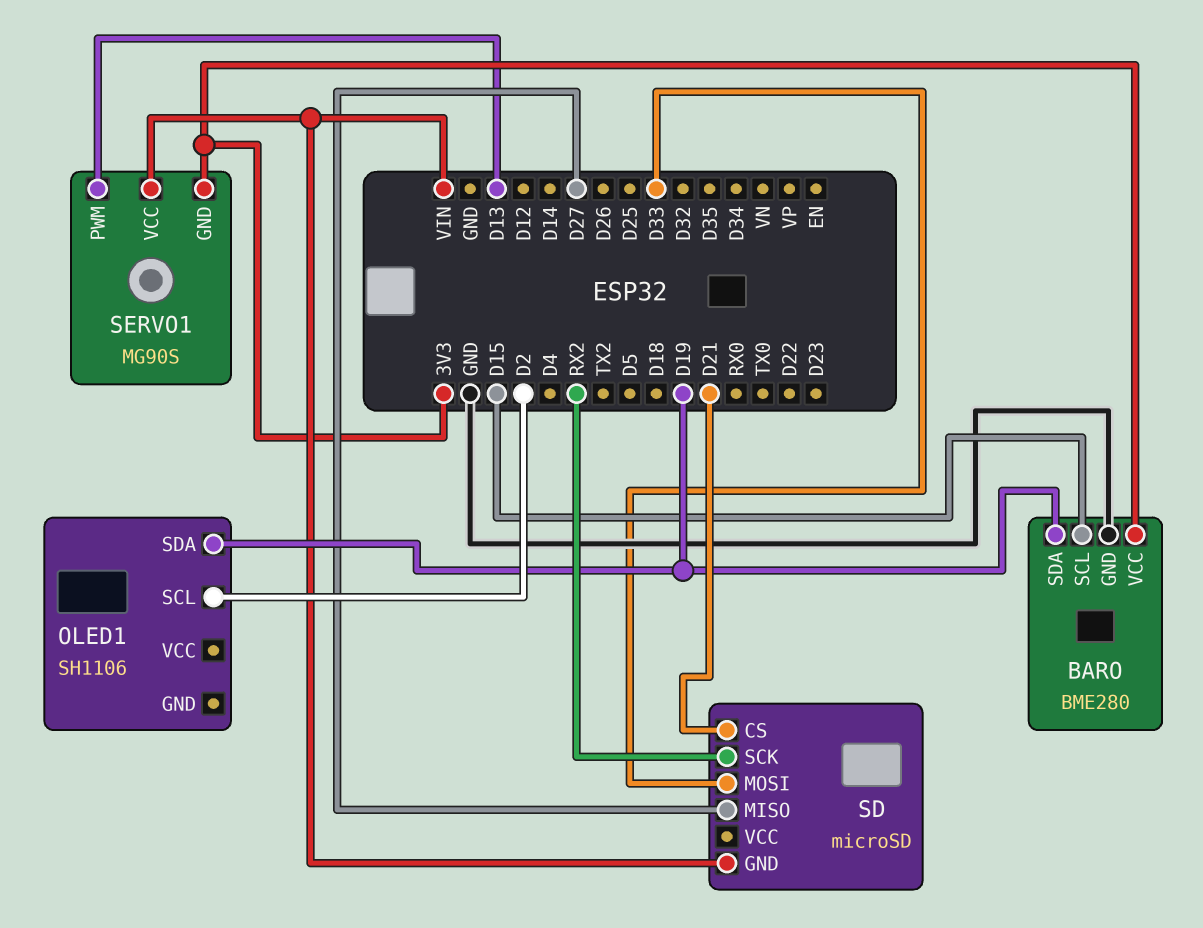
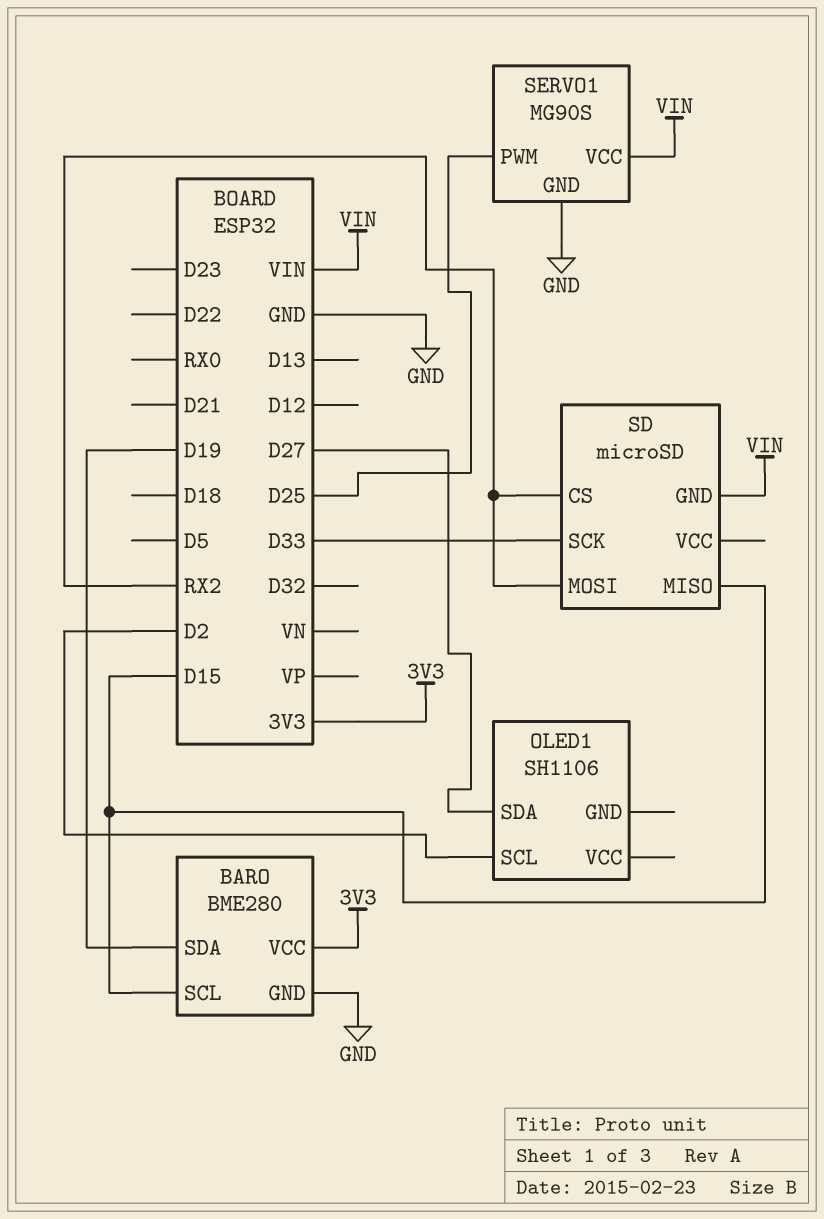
OLED1 pin SDA: D19 -> D27
SD pin CS: D21 -> RX2
SD pin MISO: D27 -> D15
SD pin MOSI: D33 -> RX2
SD pin SCK: RX2 -> D33
SERVO1 pin GND: 3V3 -> GND
SERVO1 pin PWM: D13 -> D25

